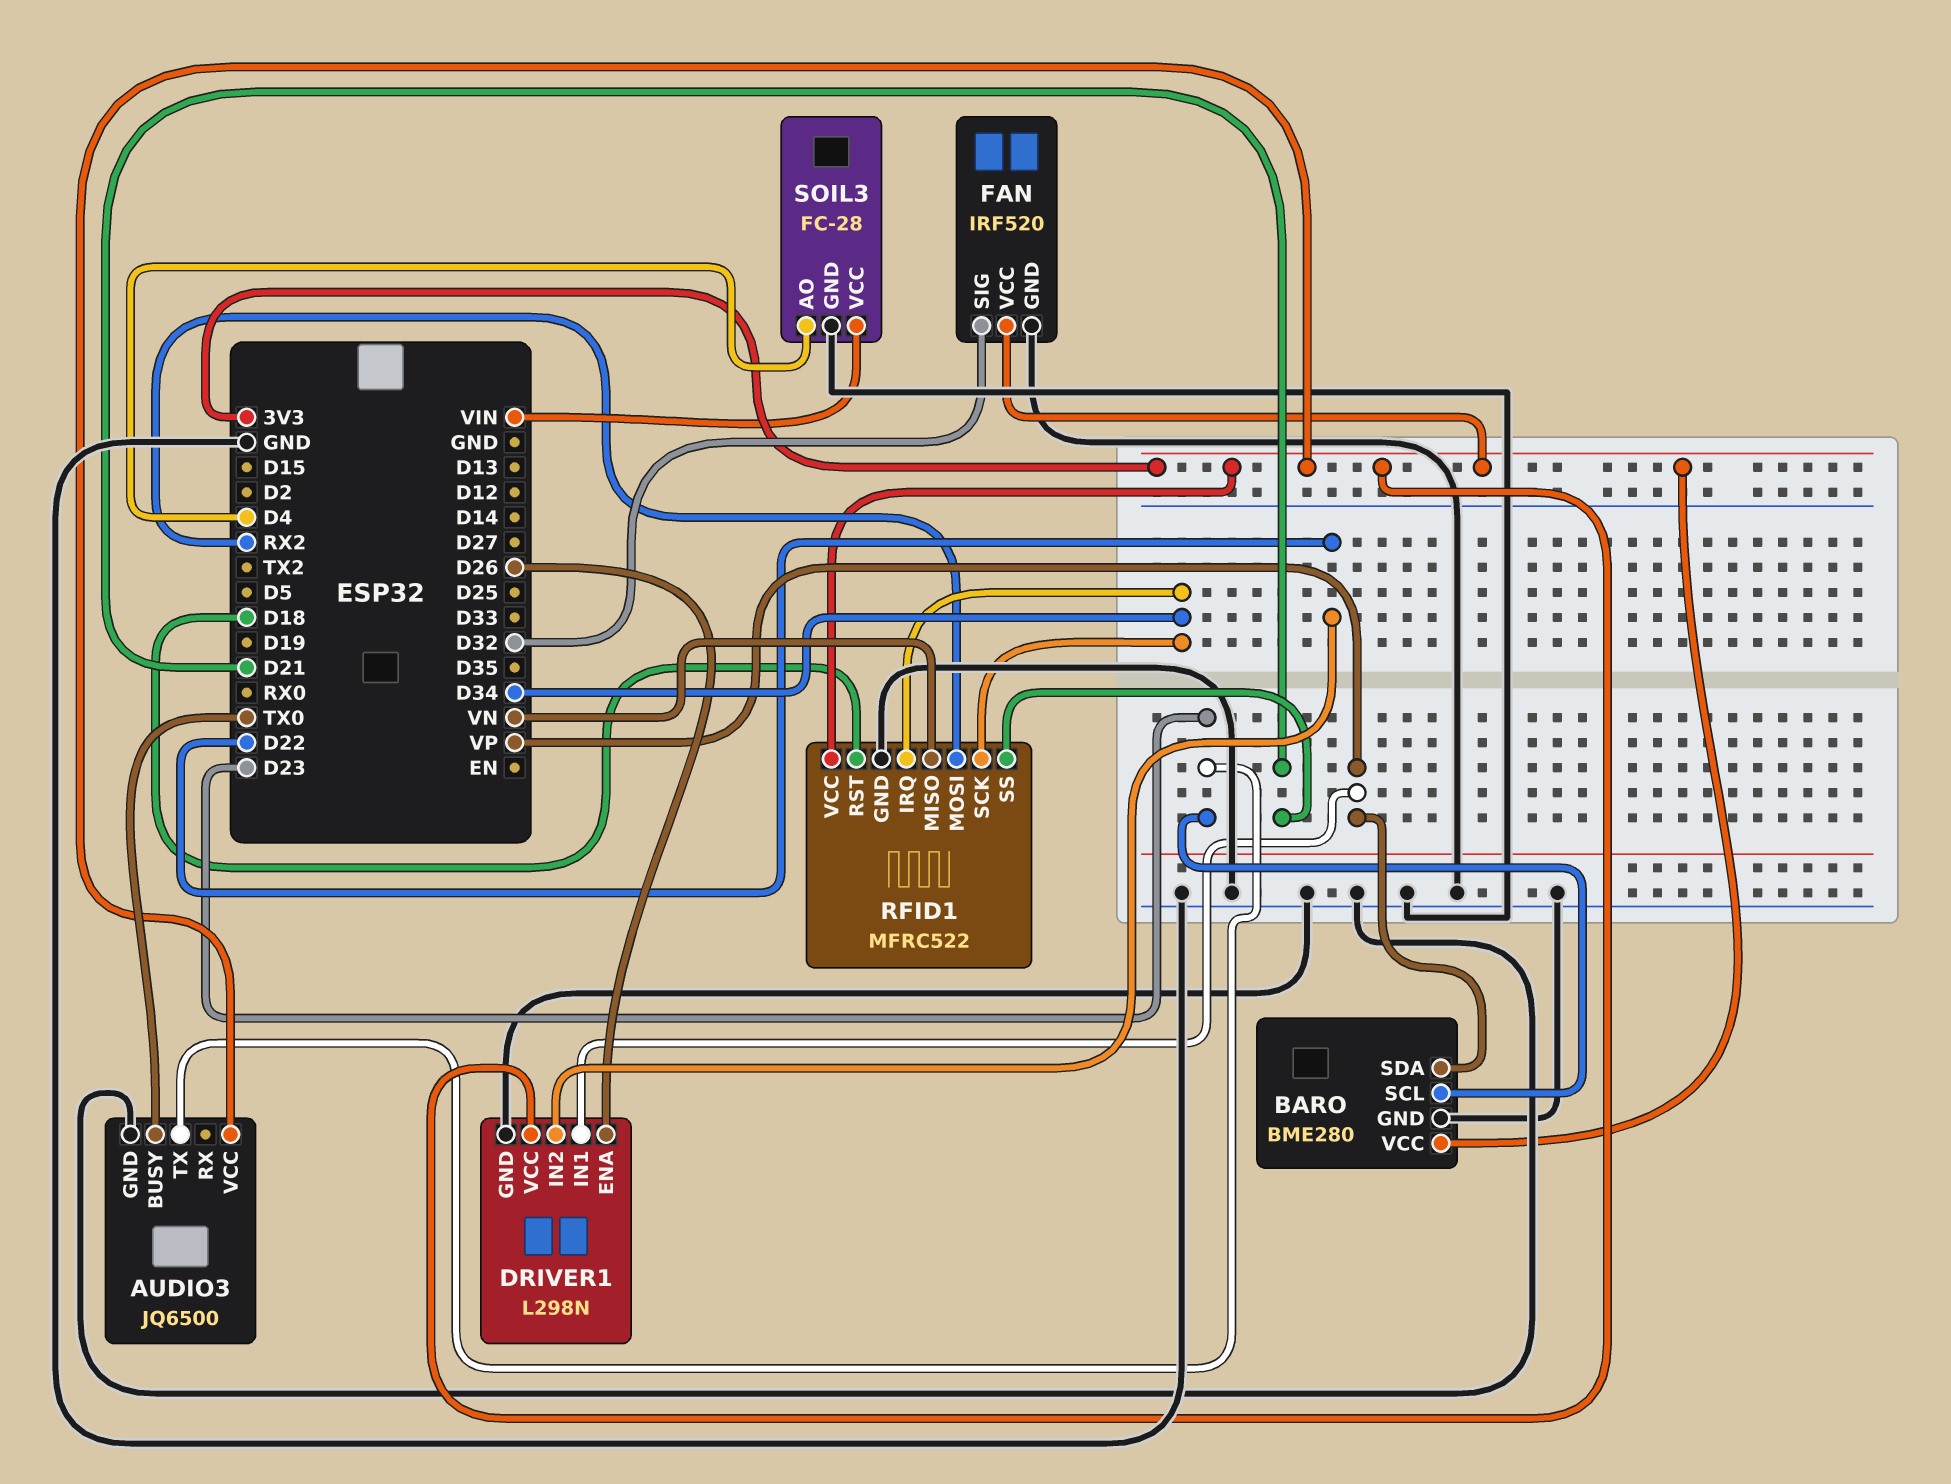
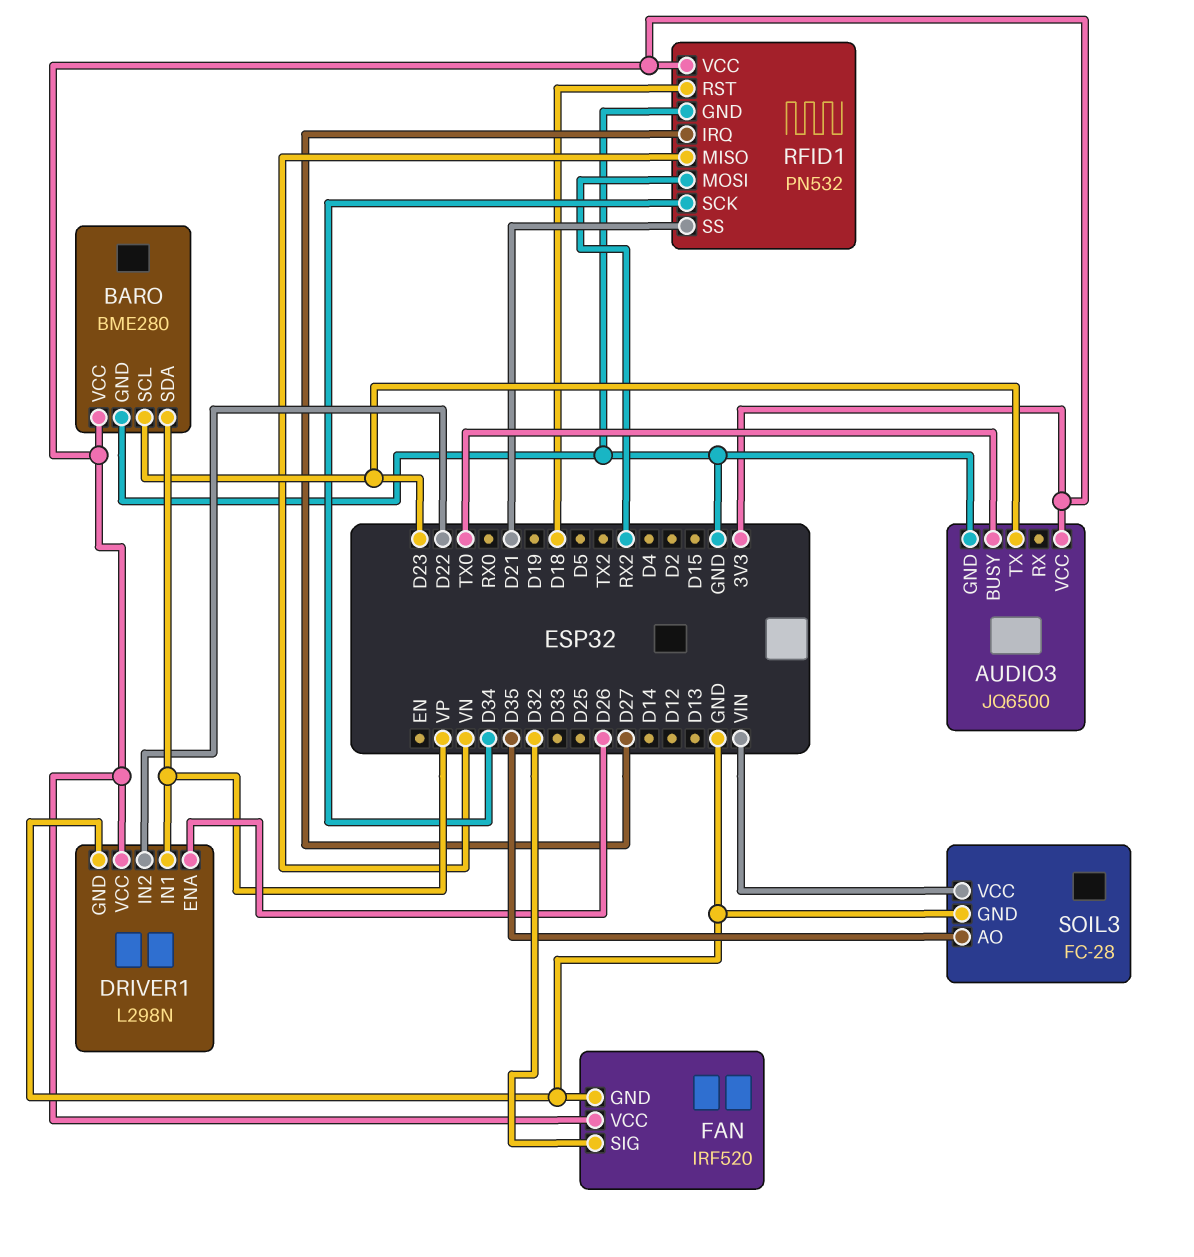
RFID1: MFRC522 -> PN532
RFID1 pin IRQ: D34 -> D27
SOIL3 pin AO: D4 -> D35

